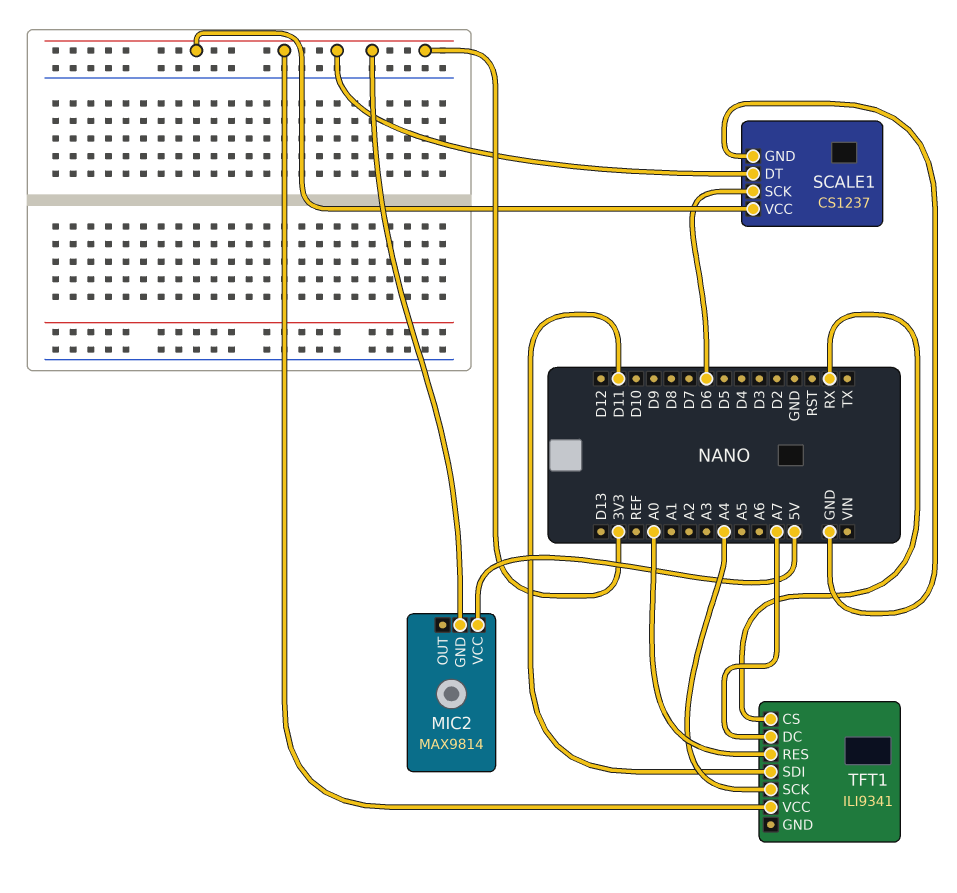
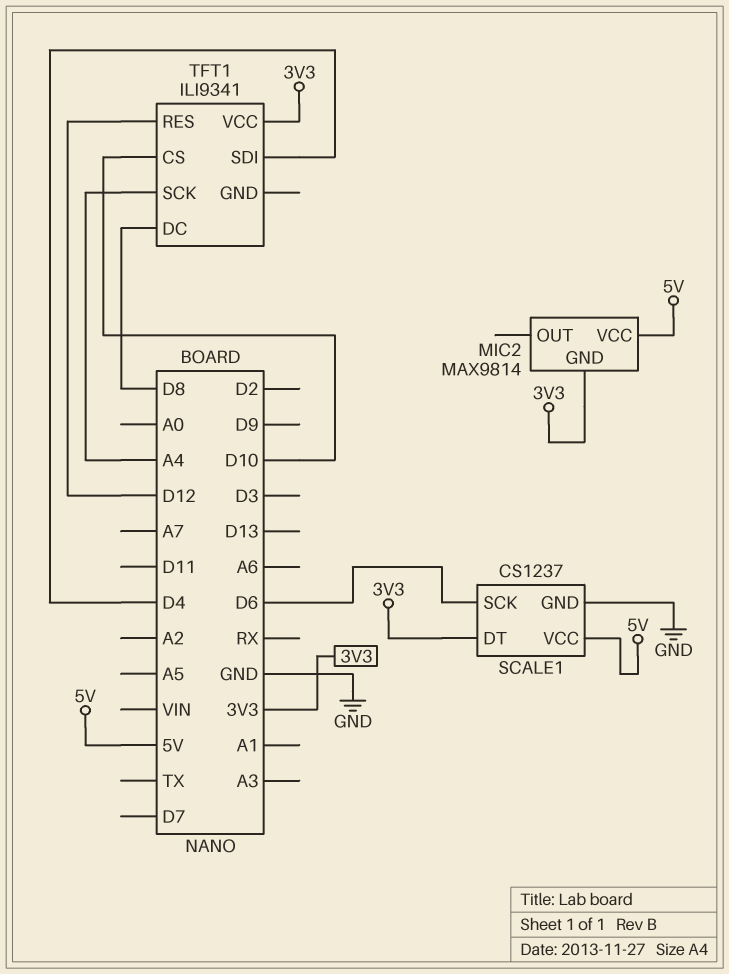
SCALE1 pin VCC: 3V3 -> 5V
TFT1 pin CS: RX -> D10
TFT1 pin DC: A7 -> D8
TFT1 pin RES: A0 -> D12
TFT1 pin SDI: D11 -> D4

